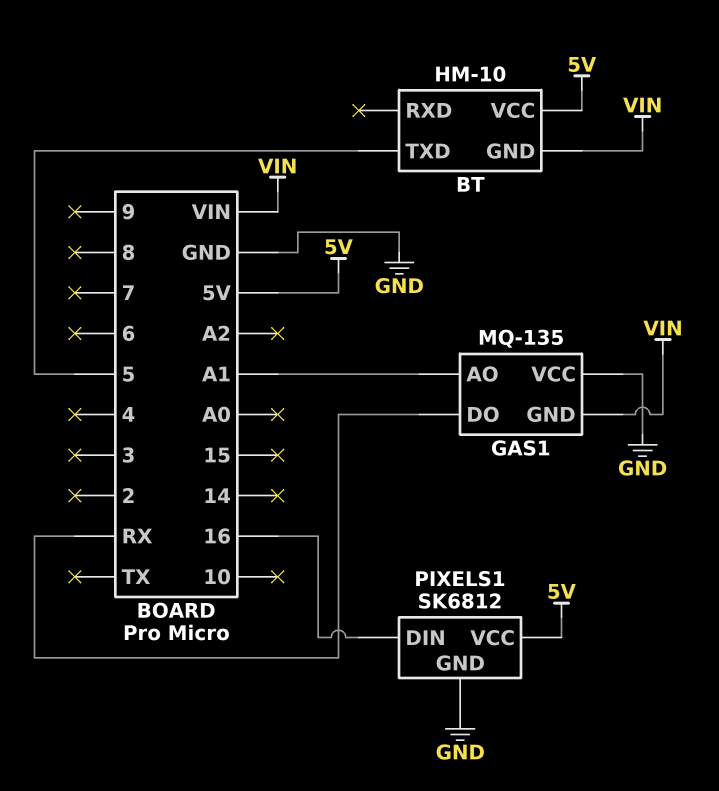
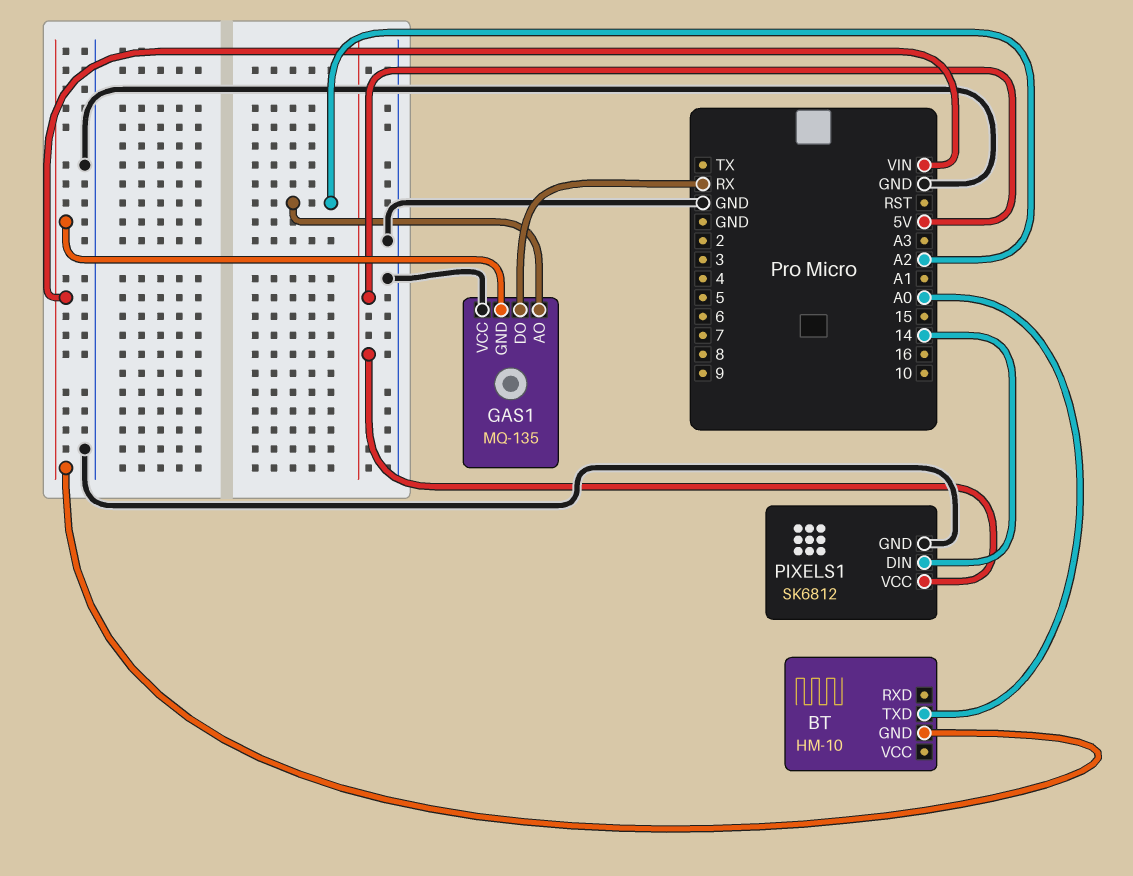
BT pin TXD: 5 -> A0
BT pin VCC: 5V -> none
GAS1 pin AO: A1 -> A2
PIXELS1 pin DIN: 16 -> 14

